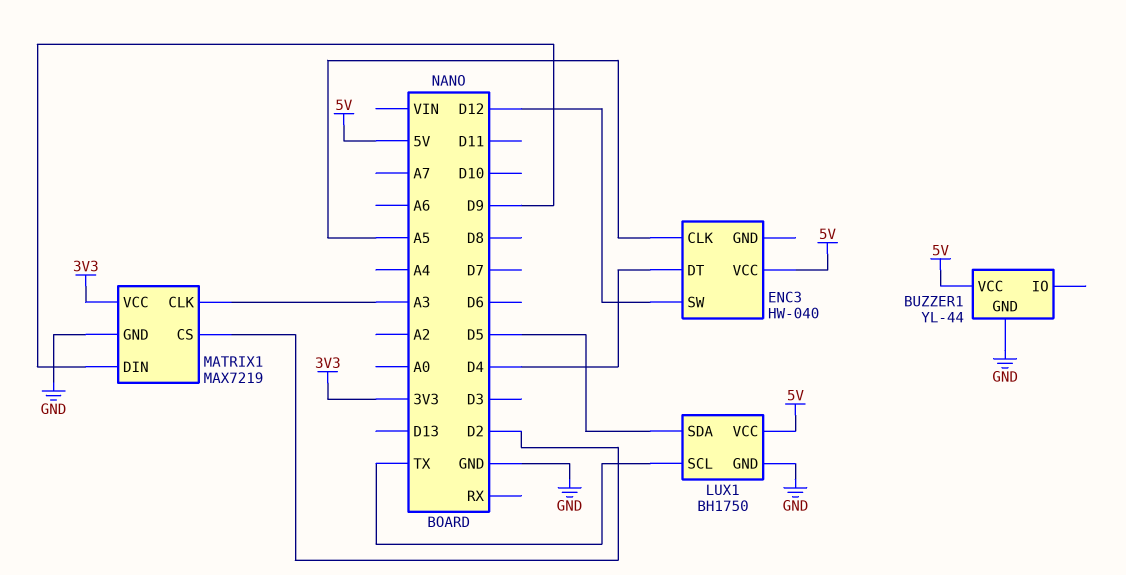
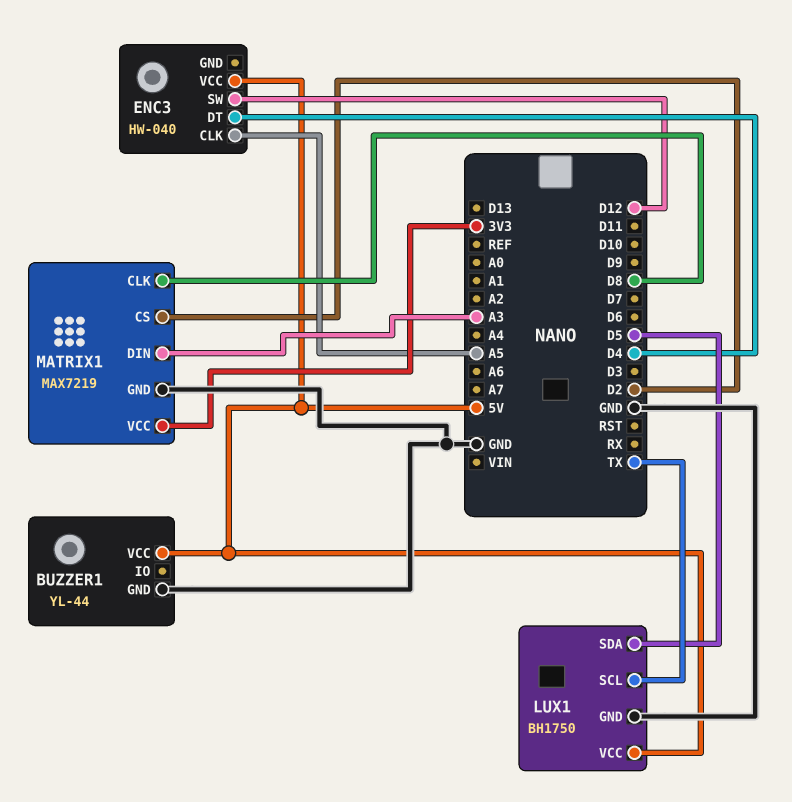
MATRIX1 pin CLK: A3 -> D8
MATRIX1 pin DIN: D9 -> A3

